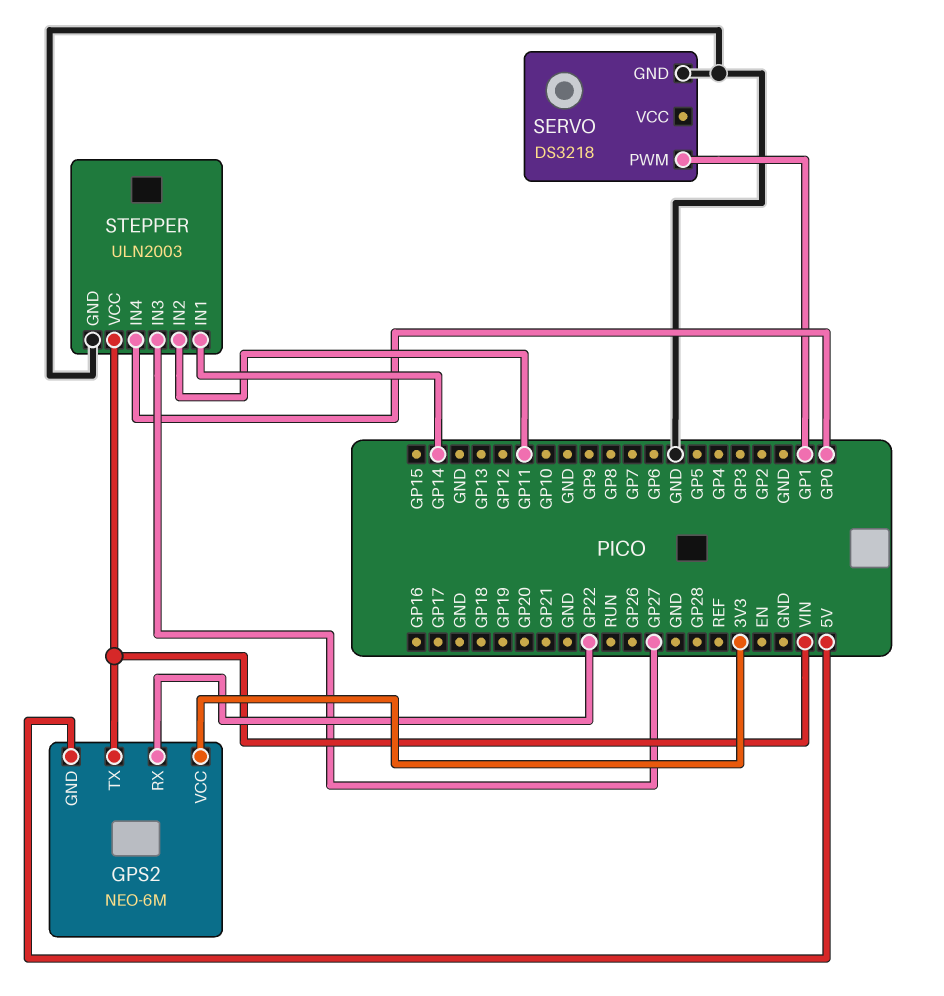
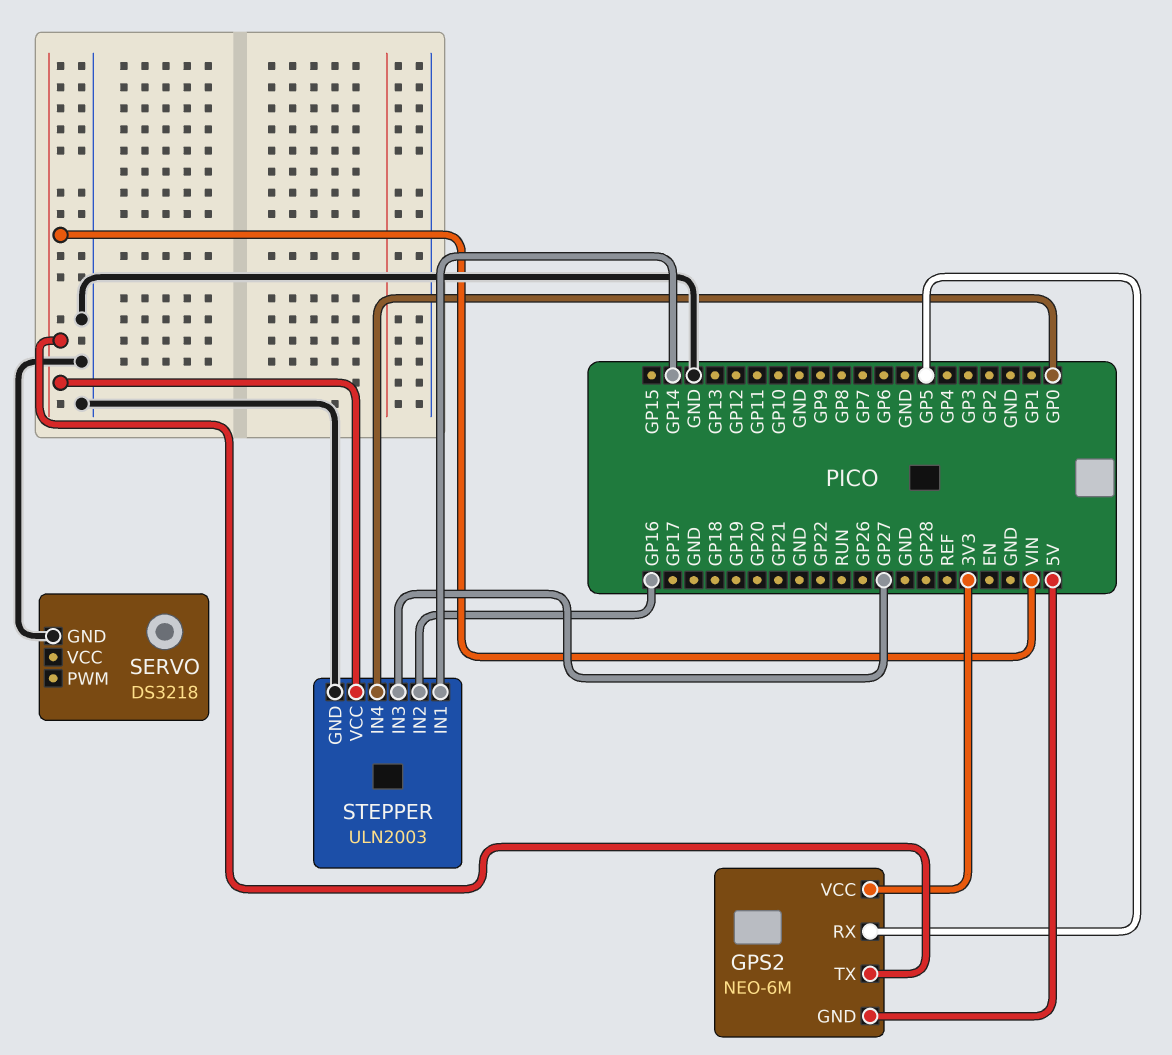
GPS2 pin RX: GP22 -> GP5
SERVO pin PWM: GP1 -> none
STEPPER pin IN2: GP11 -> GP16

